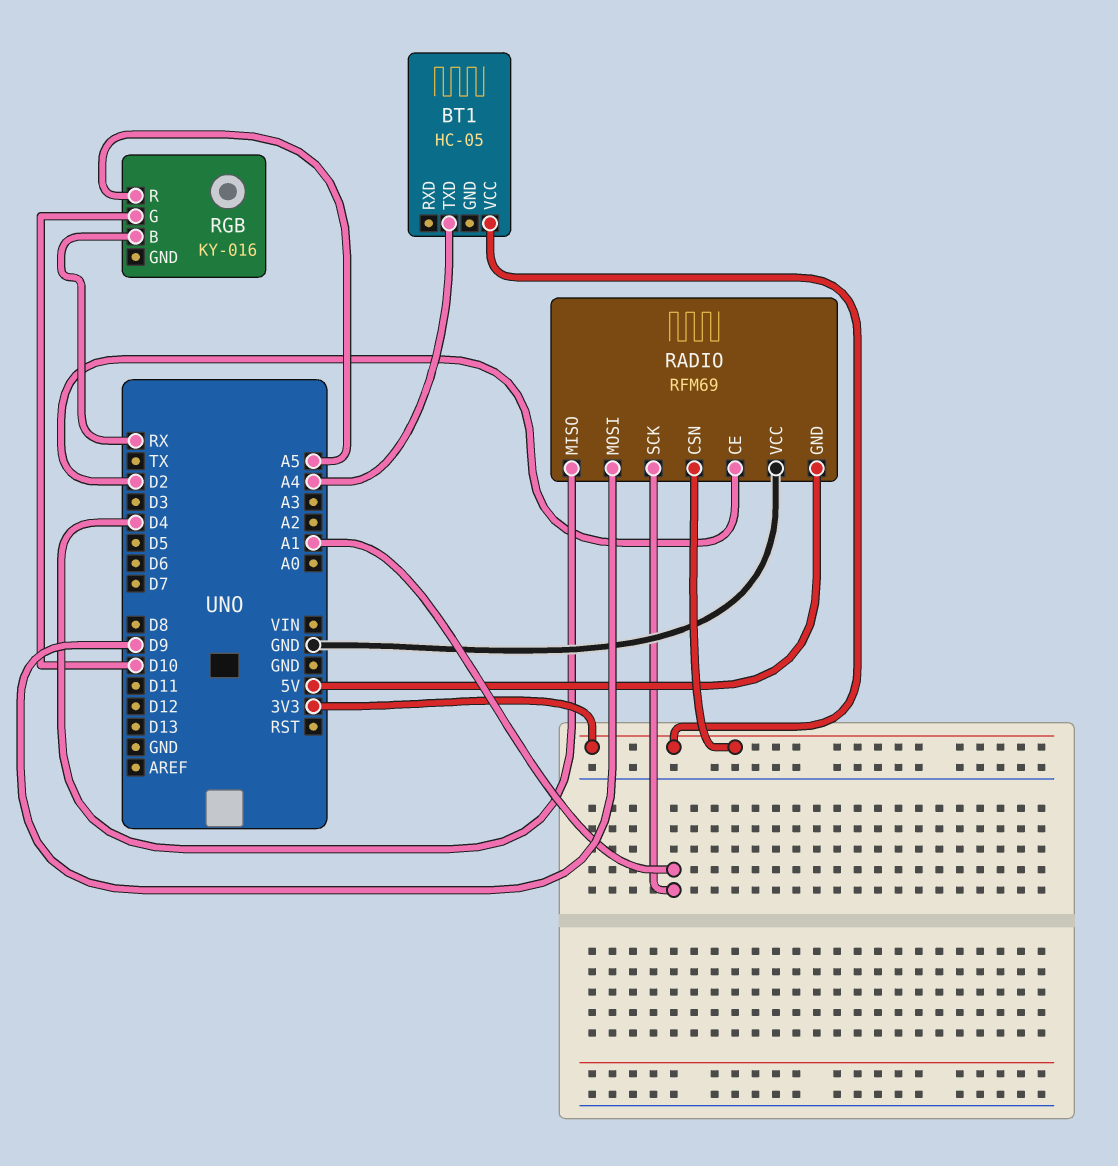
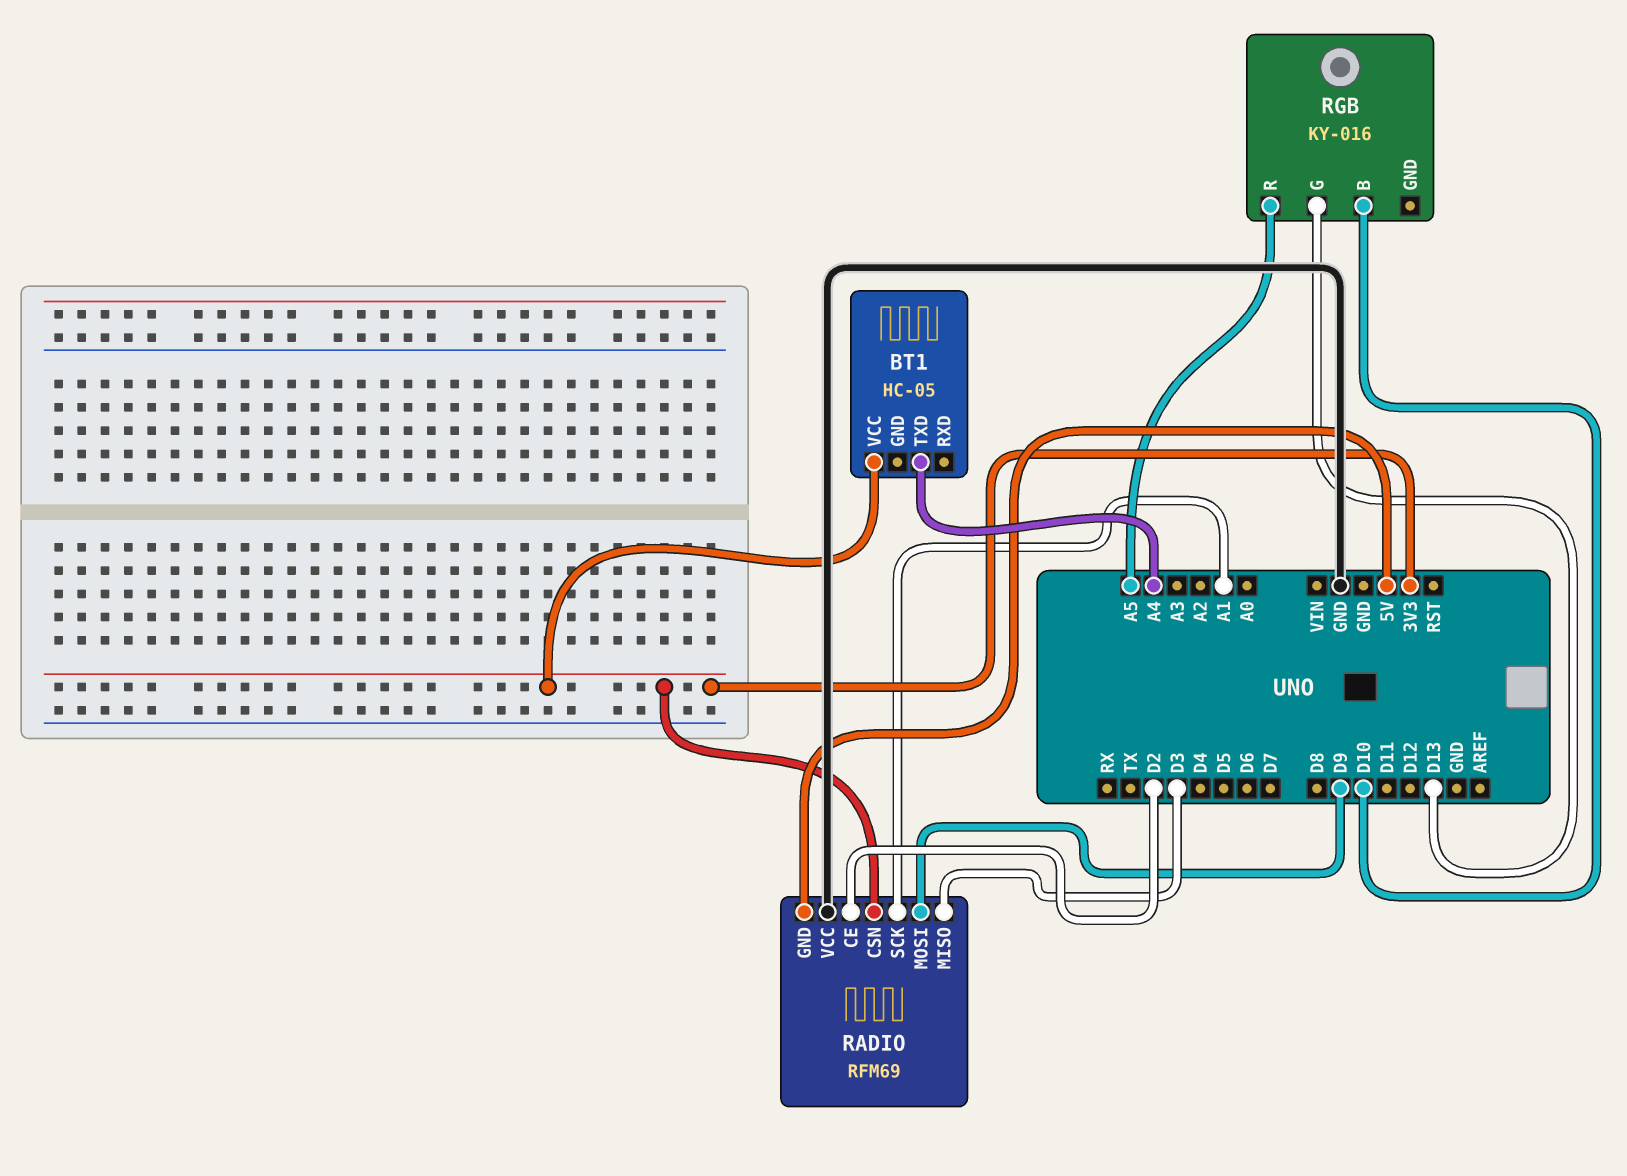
RADIO pin MISO: D4 -> D3
RGB pin B: RX -> D10
RGB pin G: D10 -> D13

